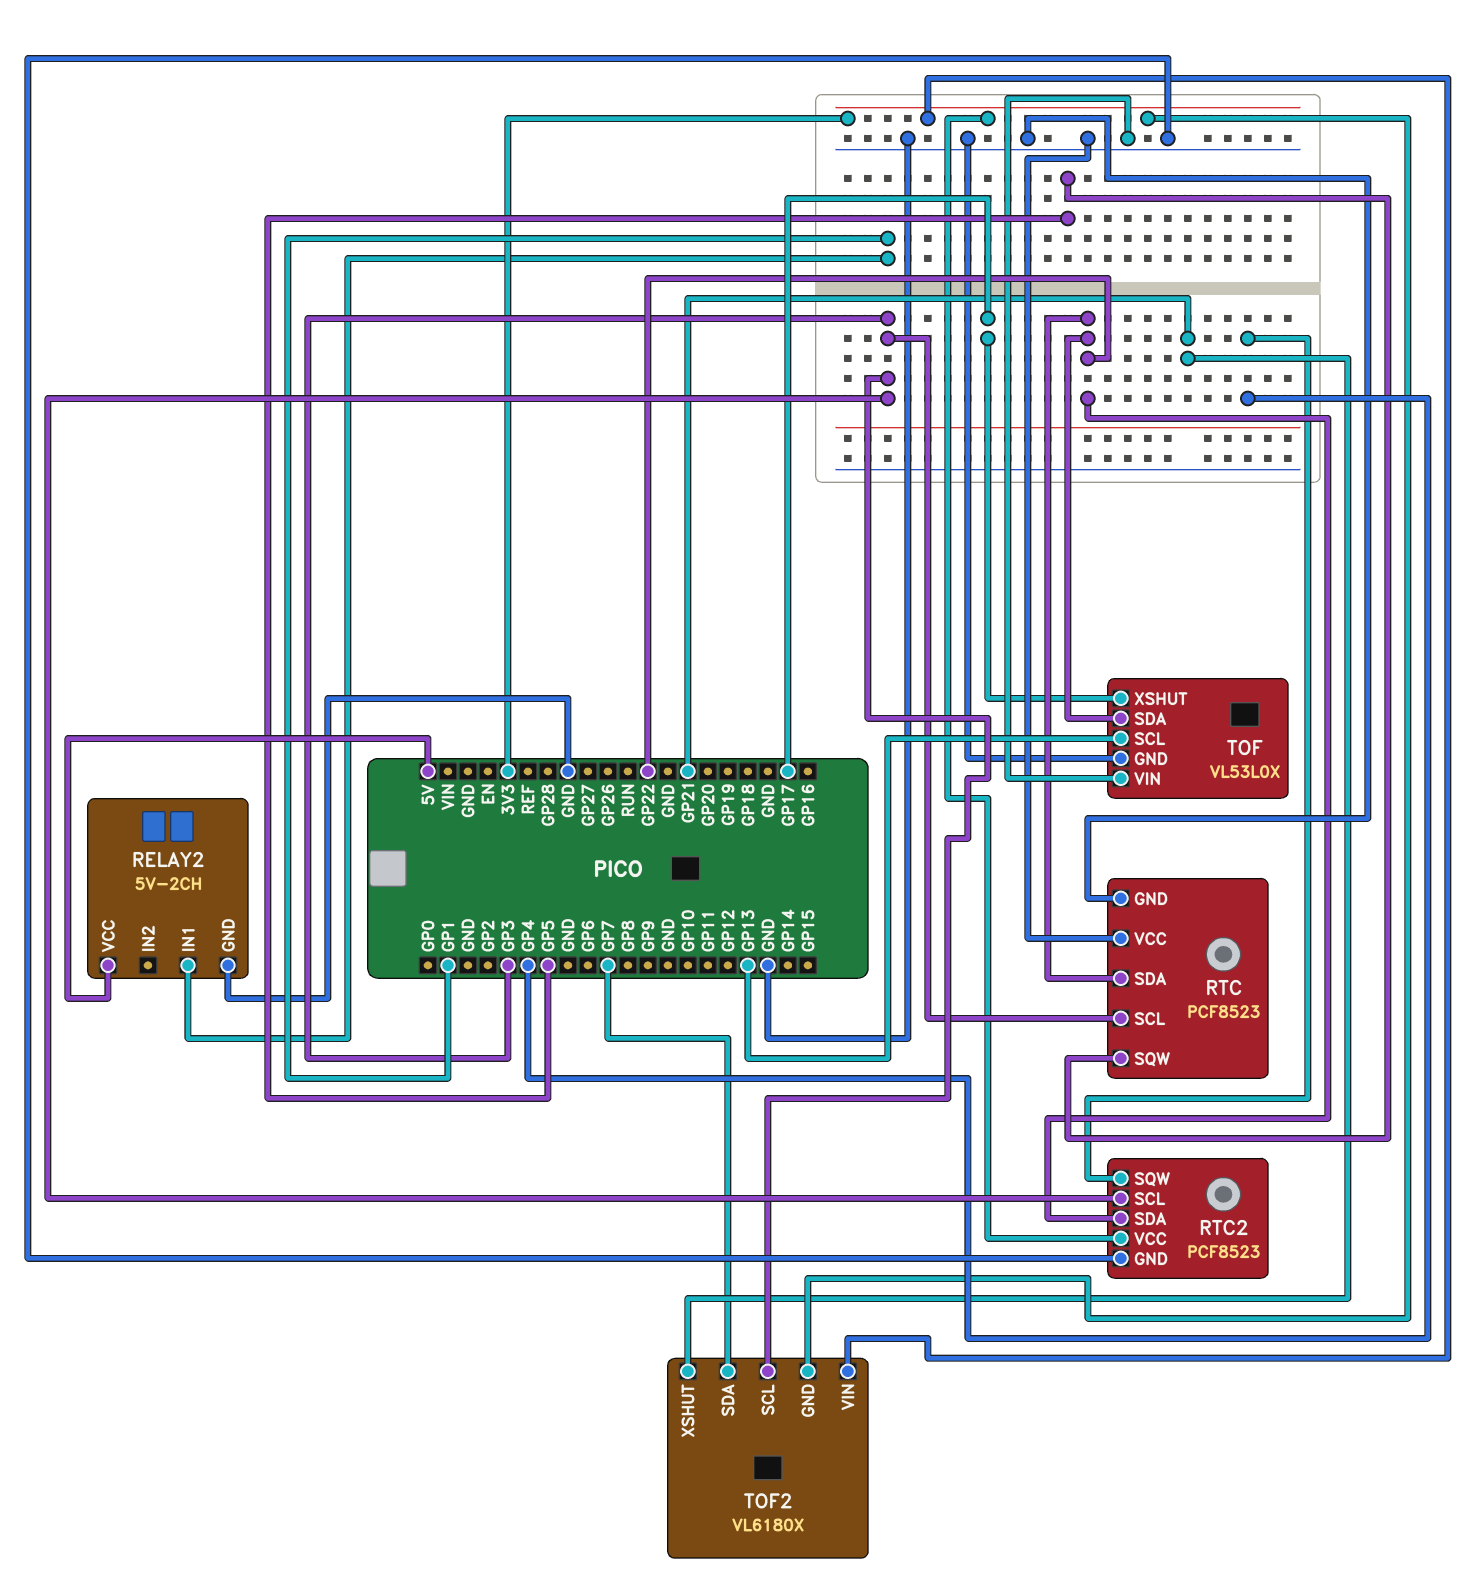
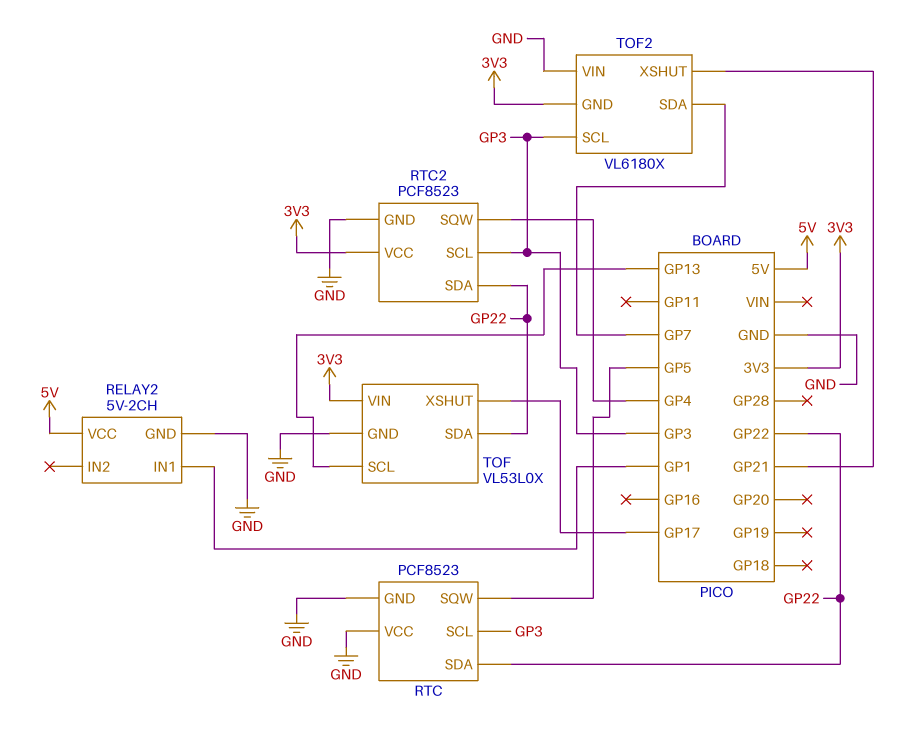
TOF pin VIN: GND -> 3V3
TOF2 pin VIN: 3V3 -> GND

